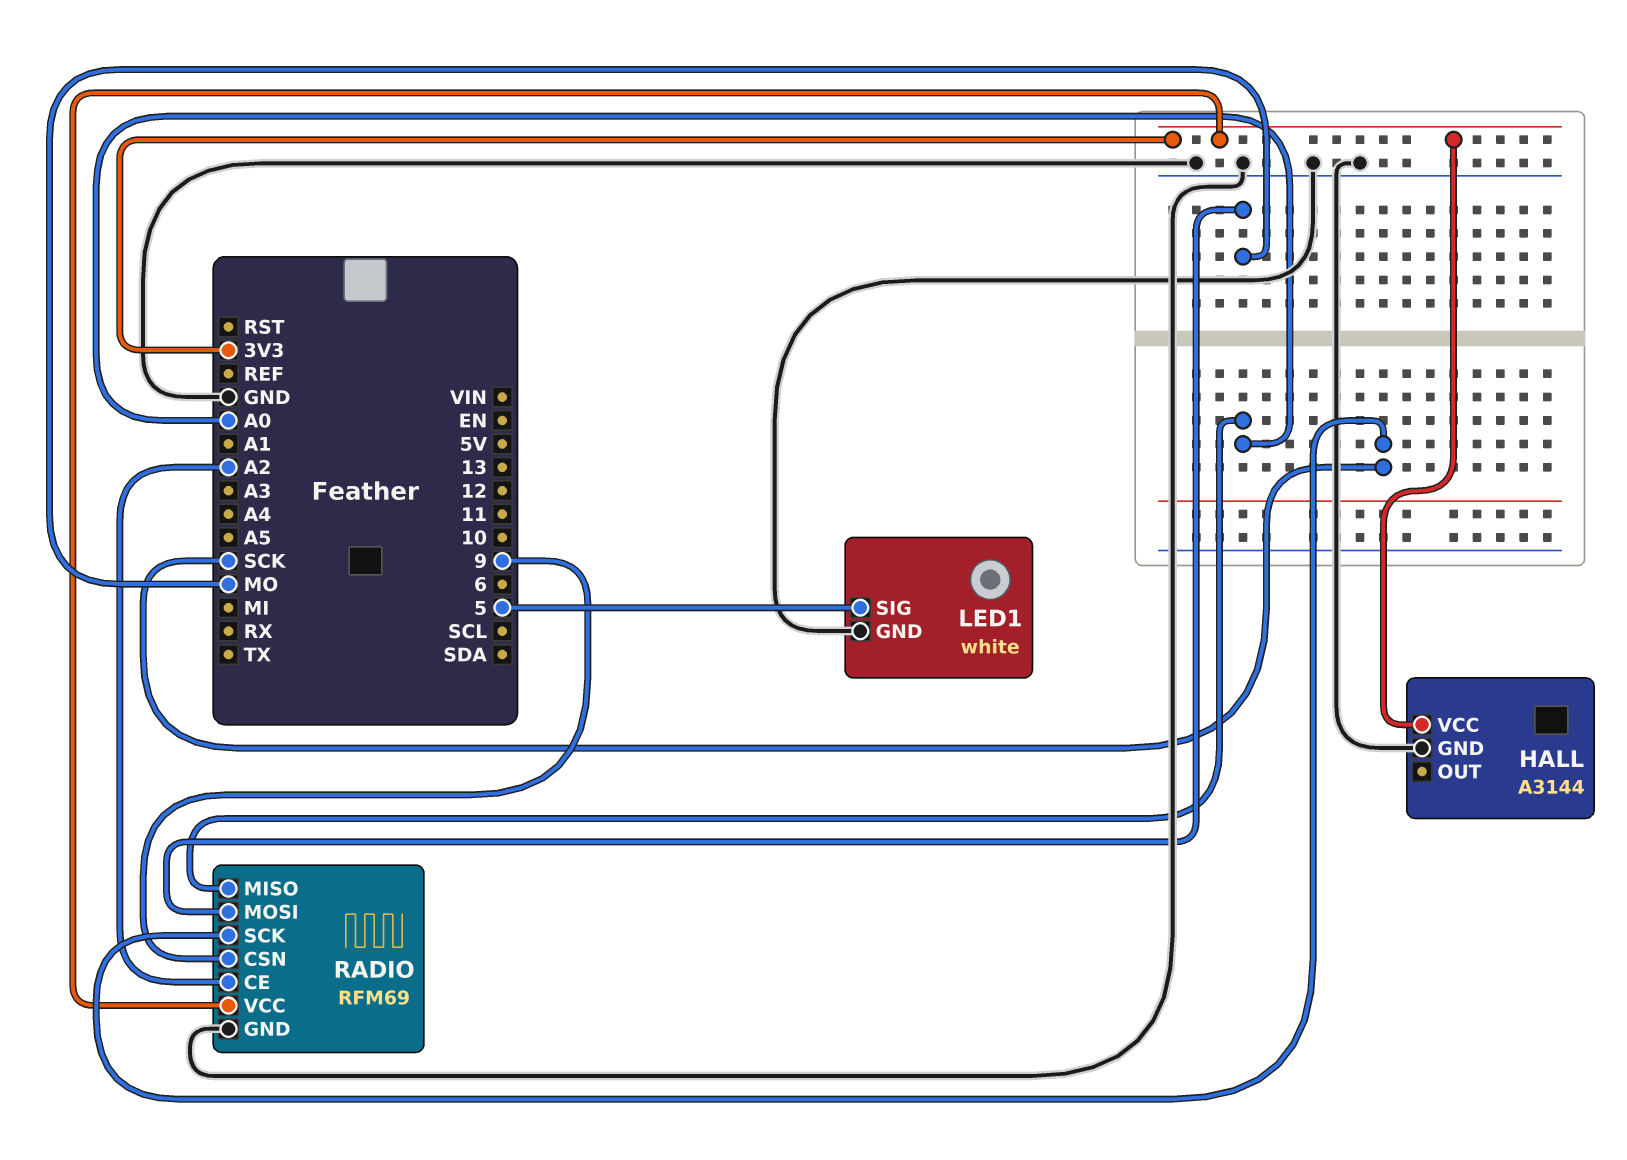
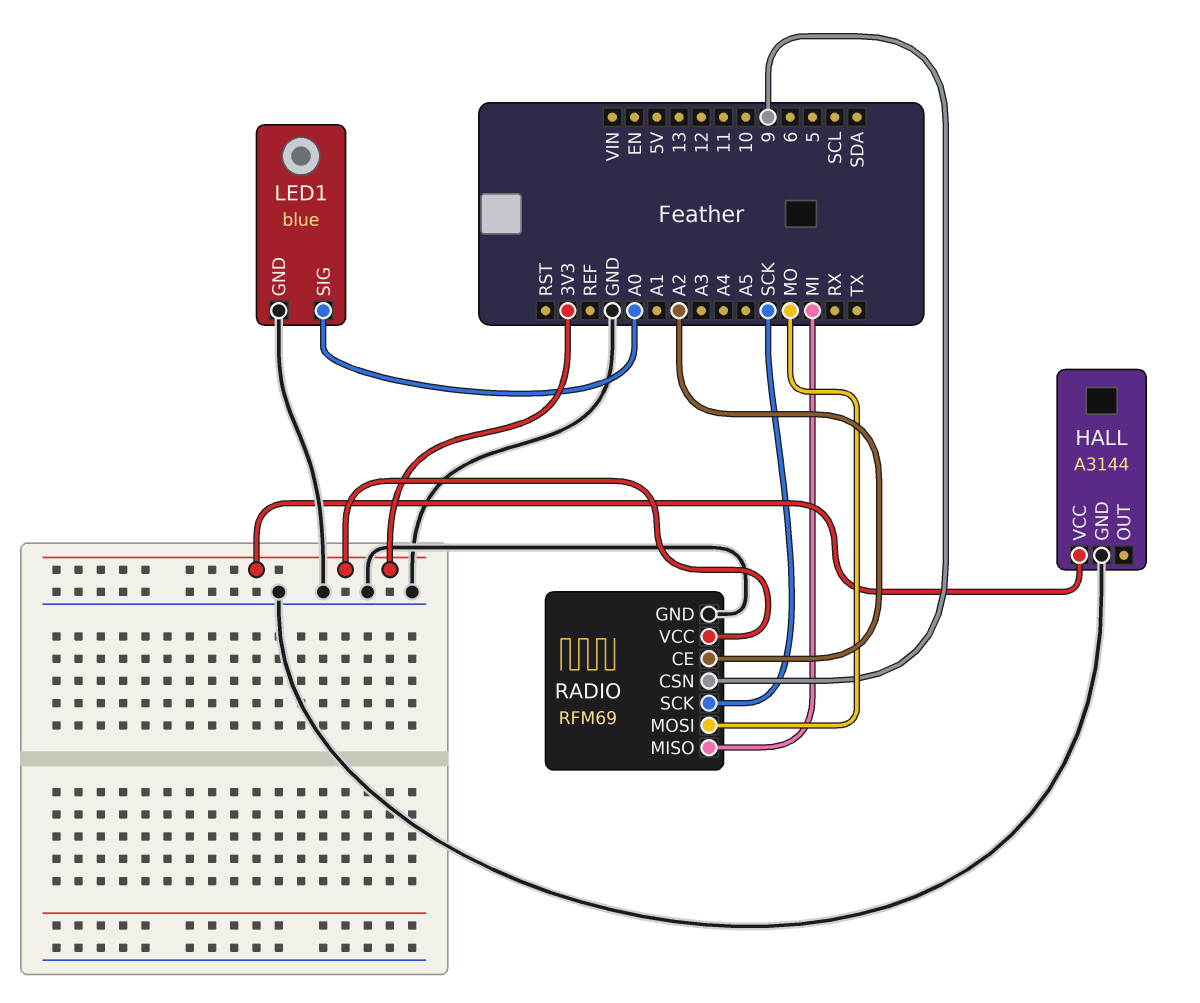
LED1: white -> blue
LED1 pin SIG: 5 -> A0
RADIO pin MISO: A0 -> MI

